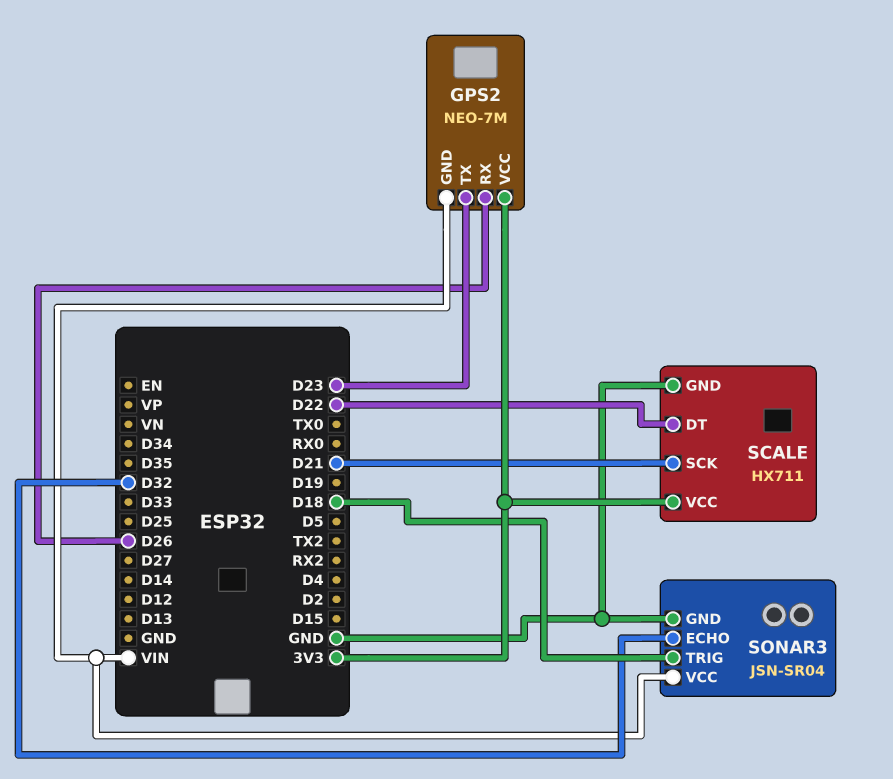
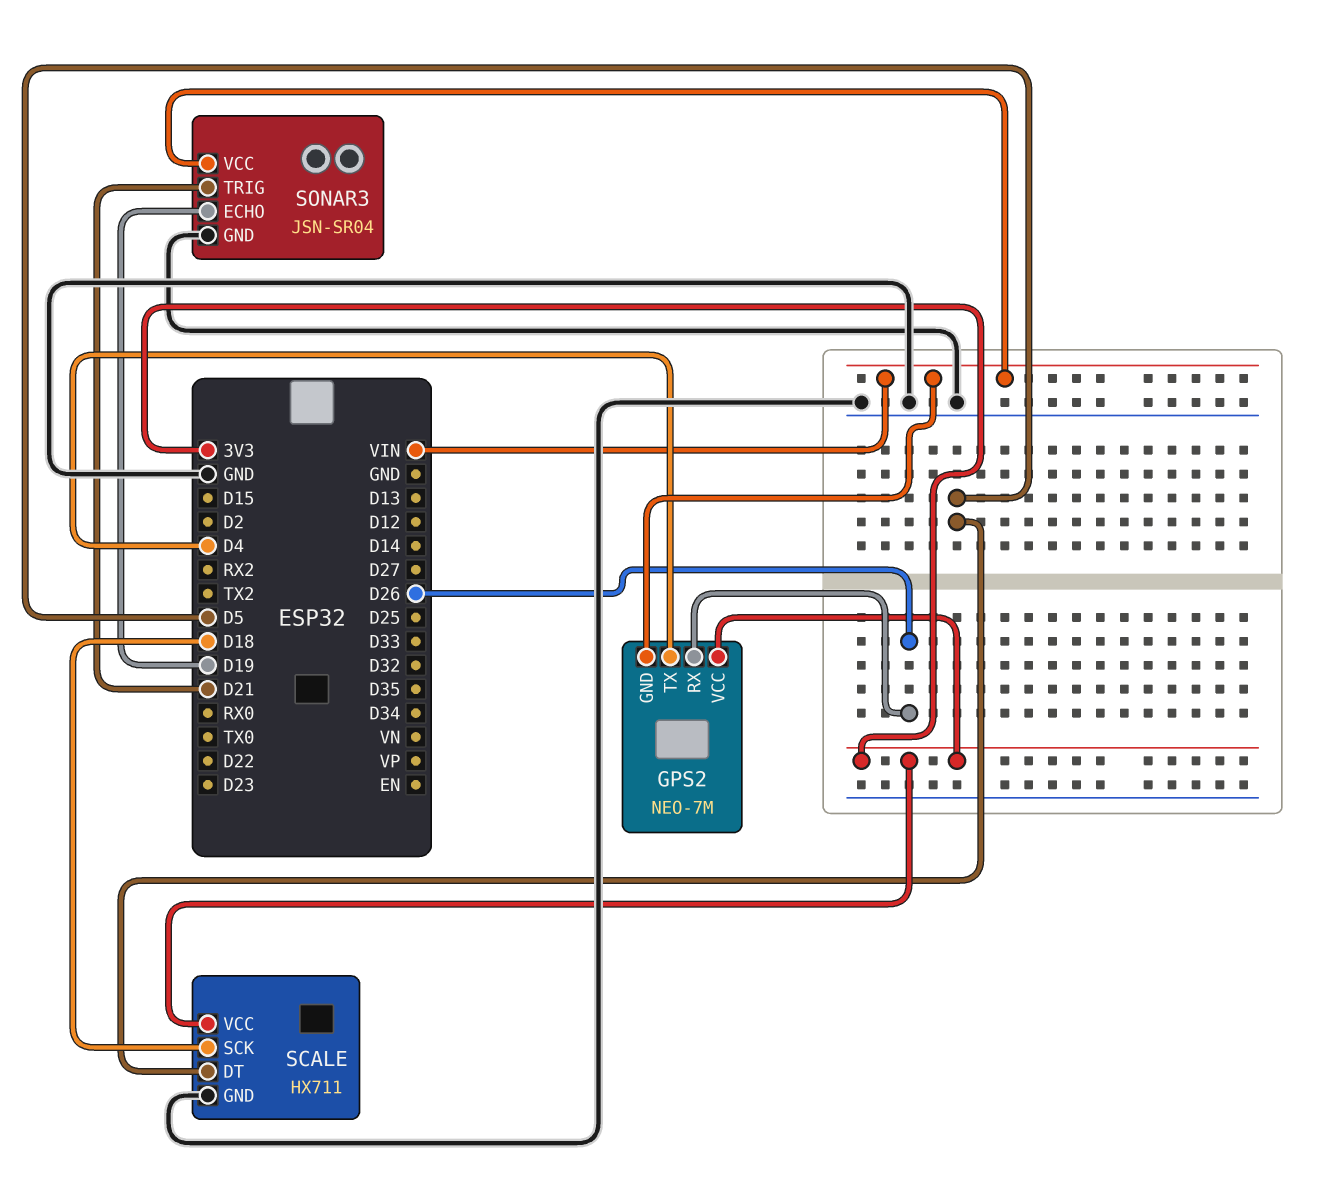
GPS2 pin TX: D23 -> D4
SCALE pin DT: D22 -> D5
SCALE pin SCK: D21 -> D18
SONAR3 pin ECHO: D32 -> D19
SONAR3 pin TRIG: D18 -> D21

